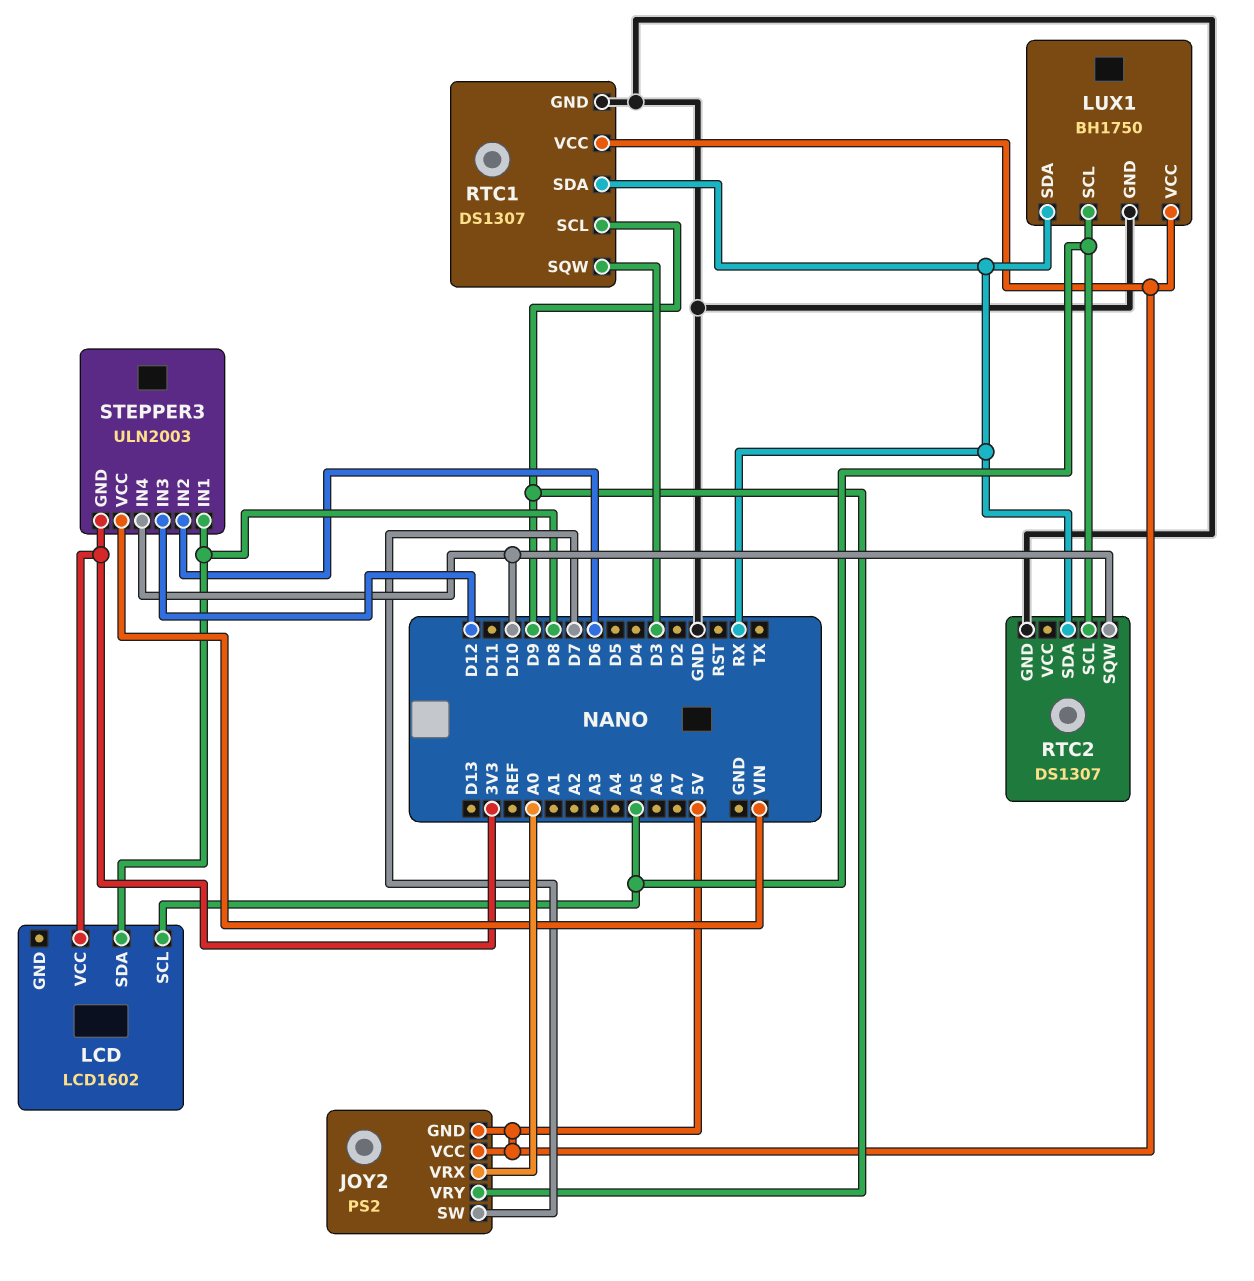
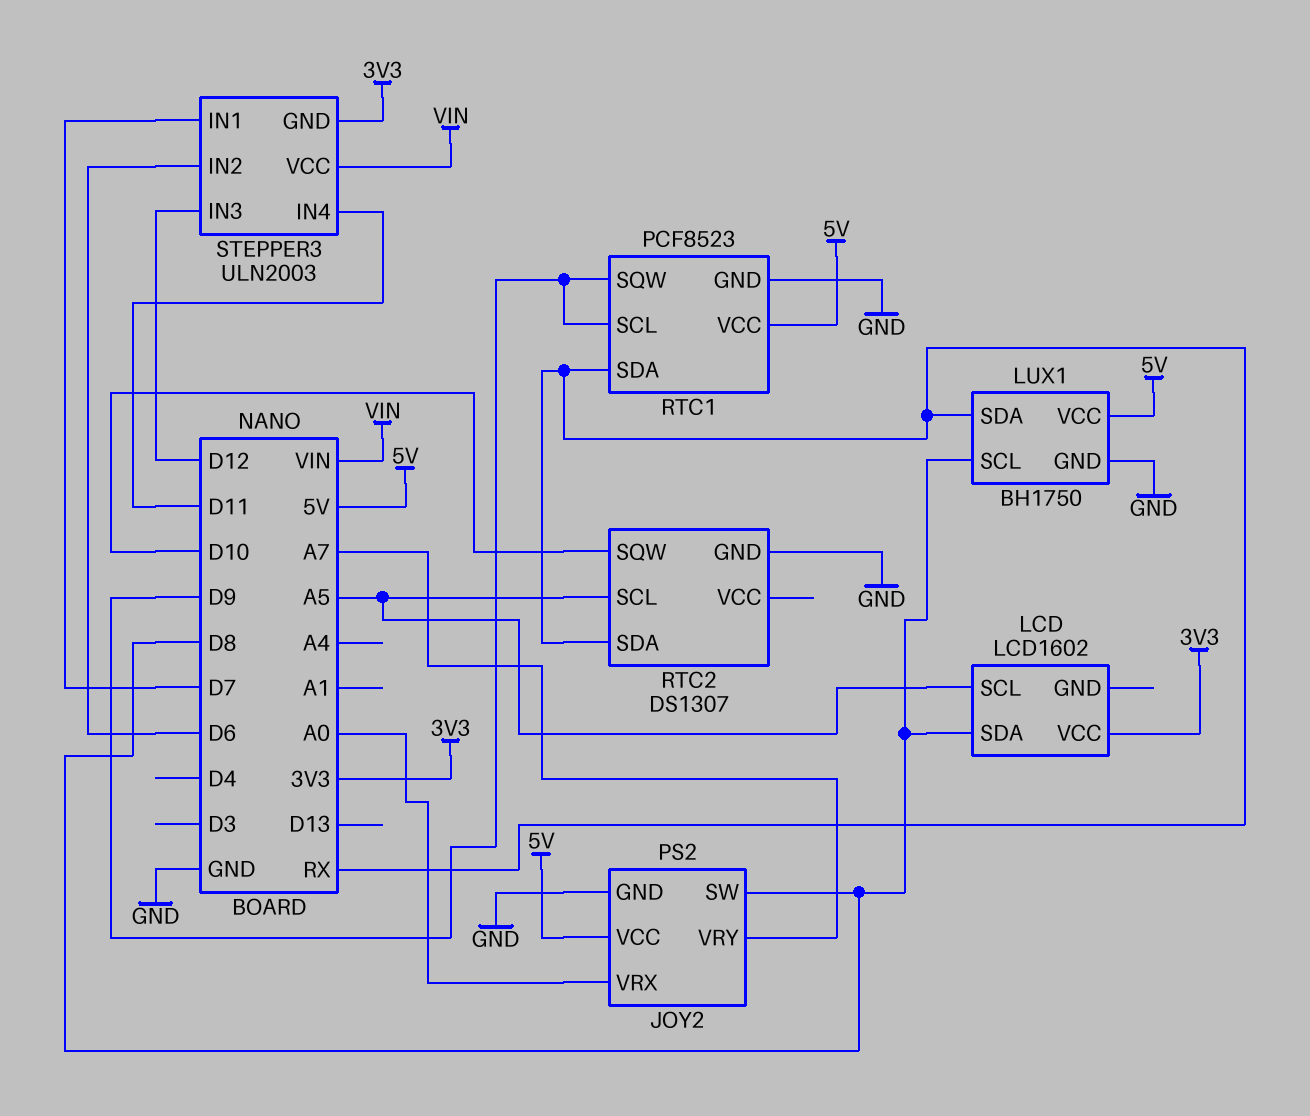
JOY2 pin GND: 5V -> GND
JOY2 pin SW: D7 -> D8
JOY2 pin VRY: D9 -> A7
LUX1 pin SCL: A5 -> D8
RTC1: DS1307 -> PCF8523
RTC1 pin SQW: D3 -> D9
STEPPER3 pin IN1: D8 -> D7
STEPPER3 pin IN4: D10 -> D11

